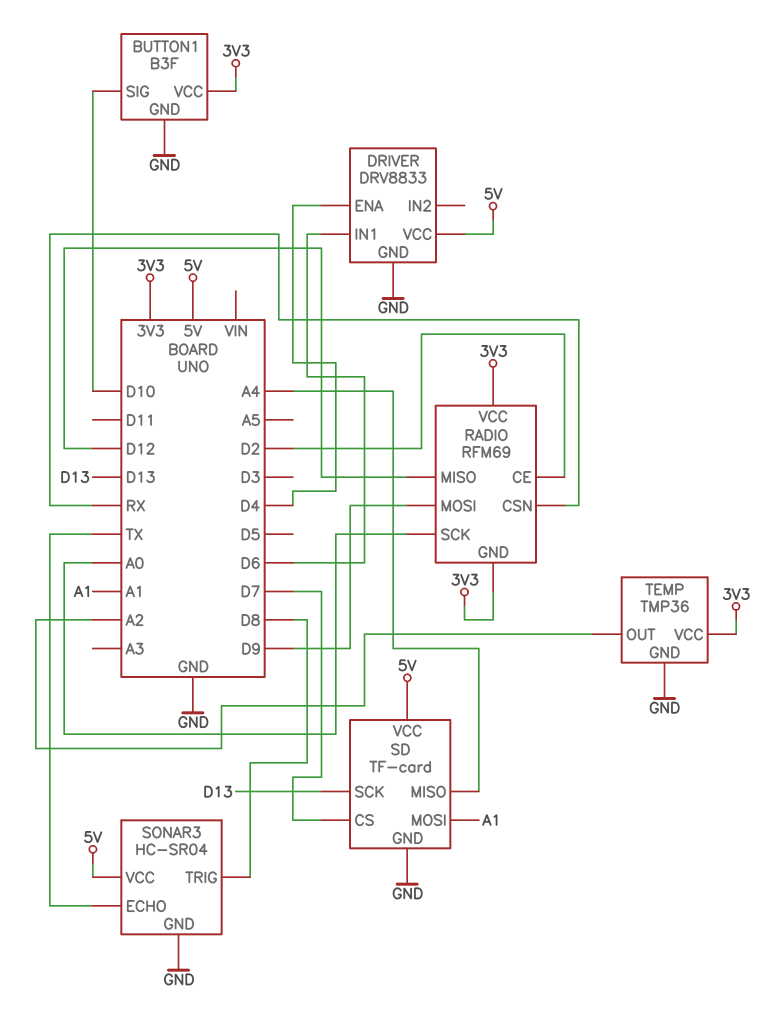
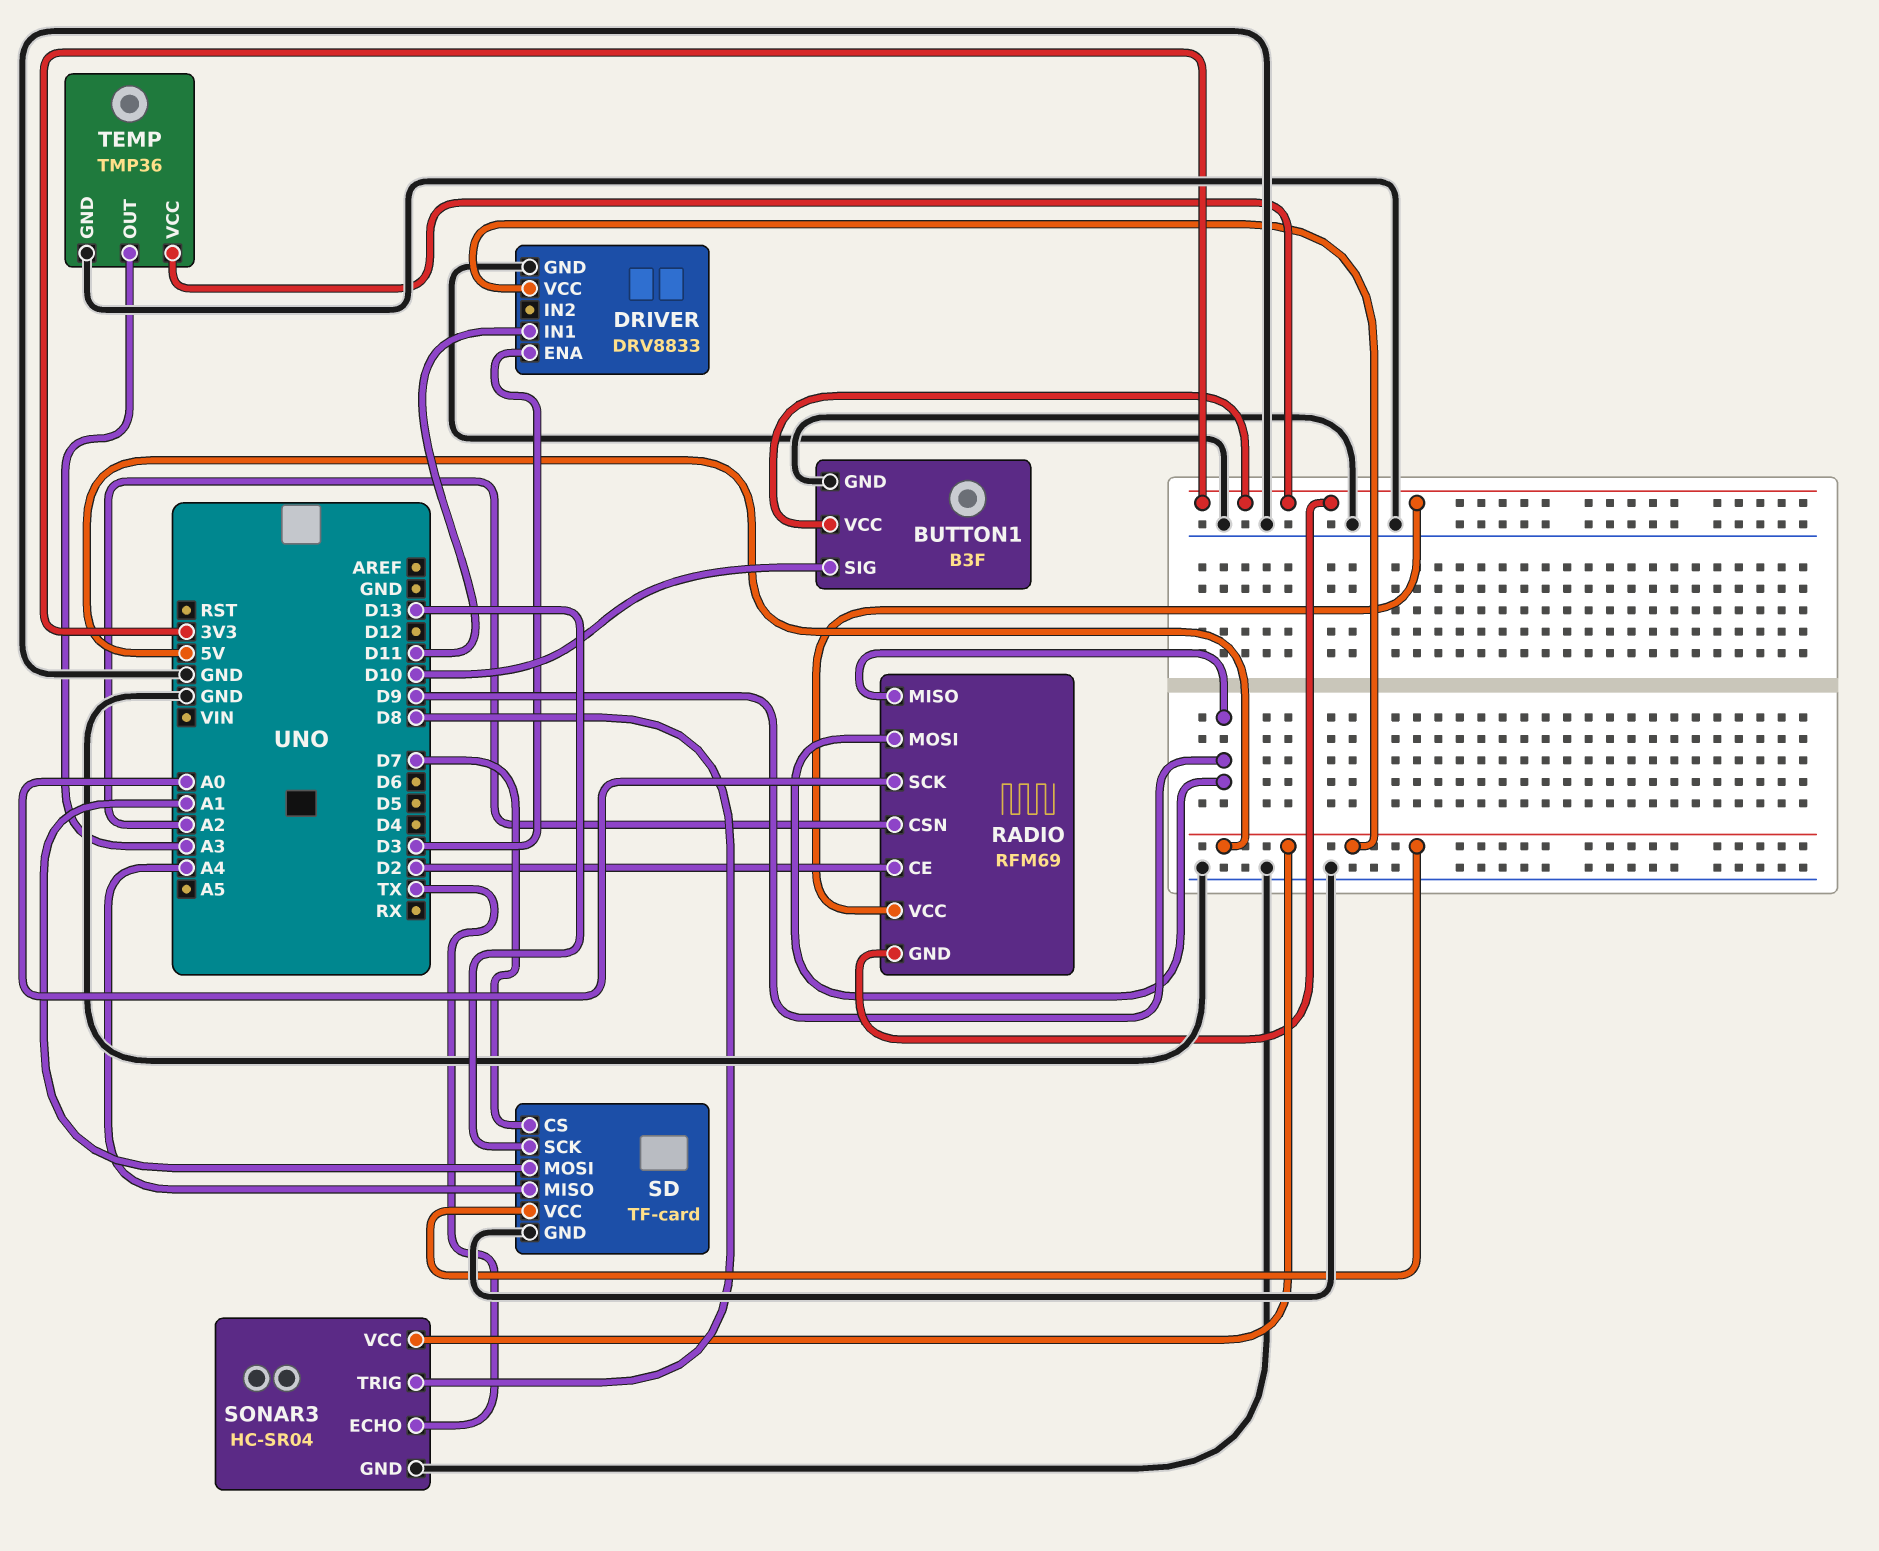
DRIVER pin ENA: D4 -> D3
DRIVER pin IN1: D6 -> D11
RADIO pin CSN: RX -> A2
RADIO pin MISO: D12 -> D9
TEMP pin OUT: A2 -> A3

